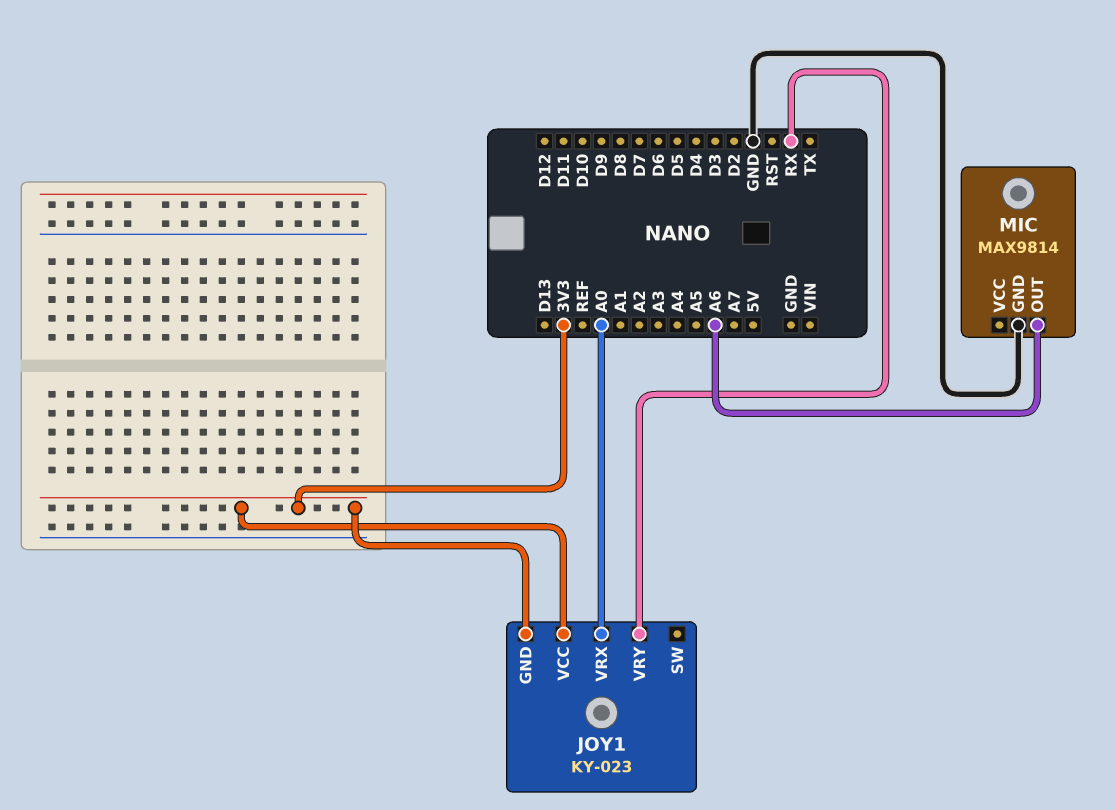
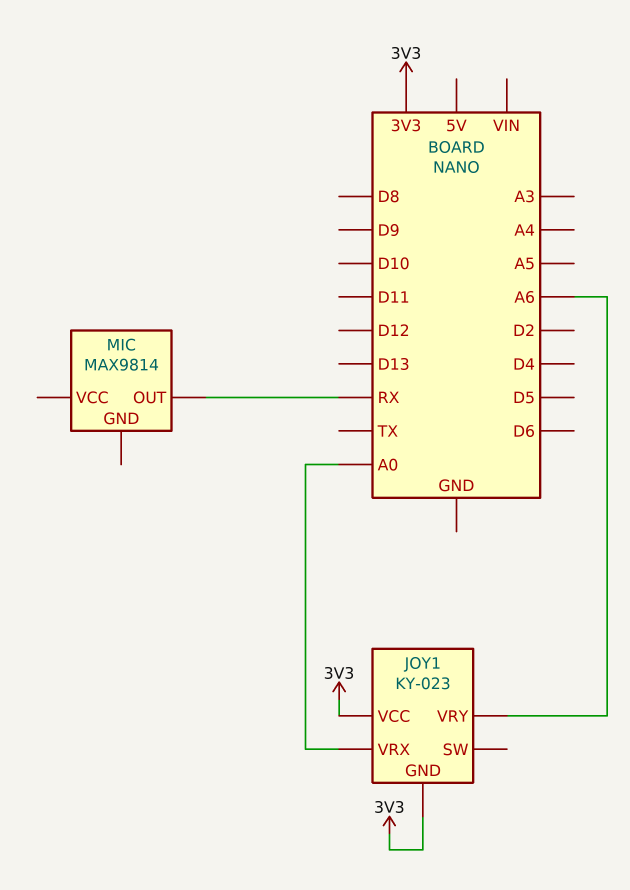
JOY1 pin VRY: RX -> A6
MIC pin GND: GND -> none
MIC pin OUT: A6 -> RX

